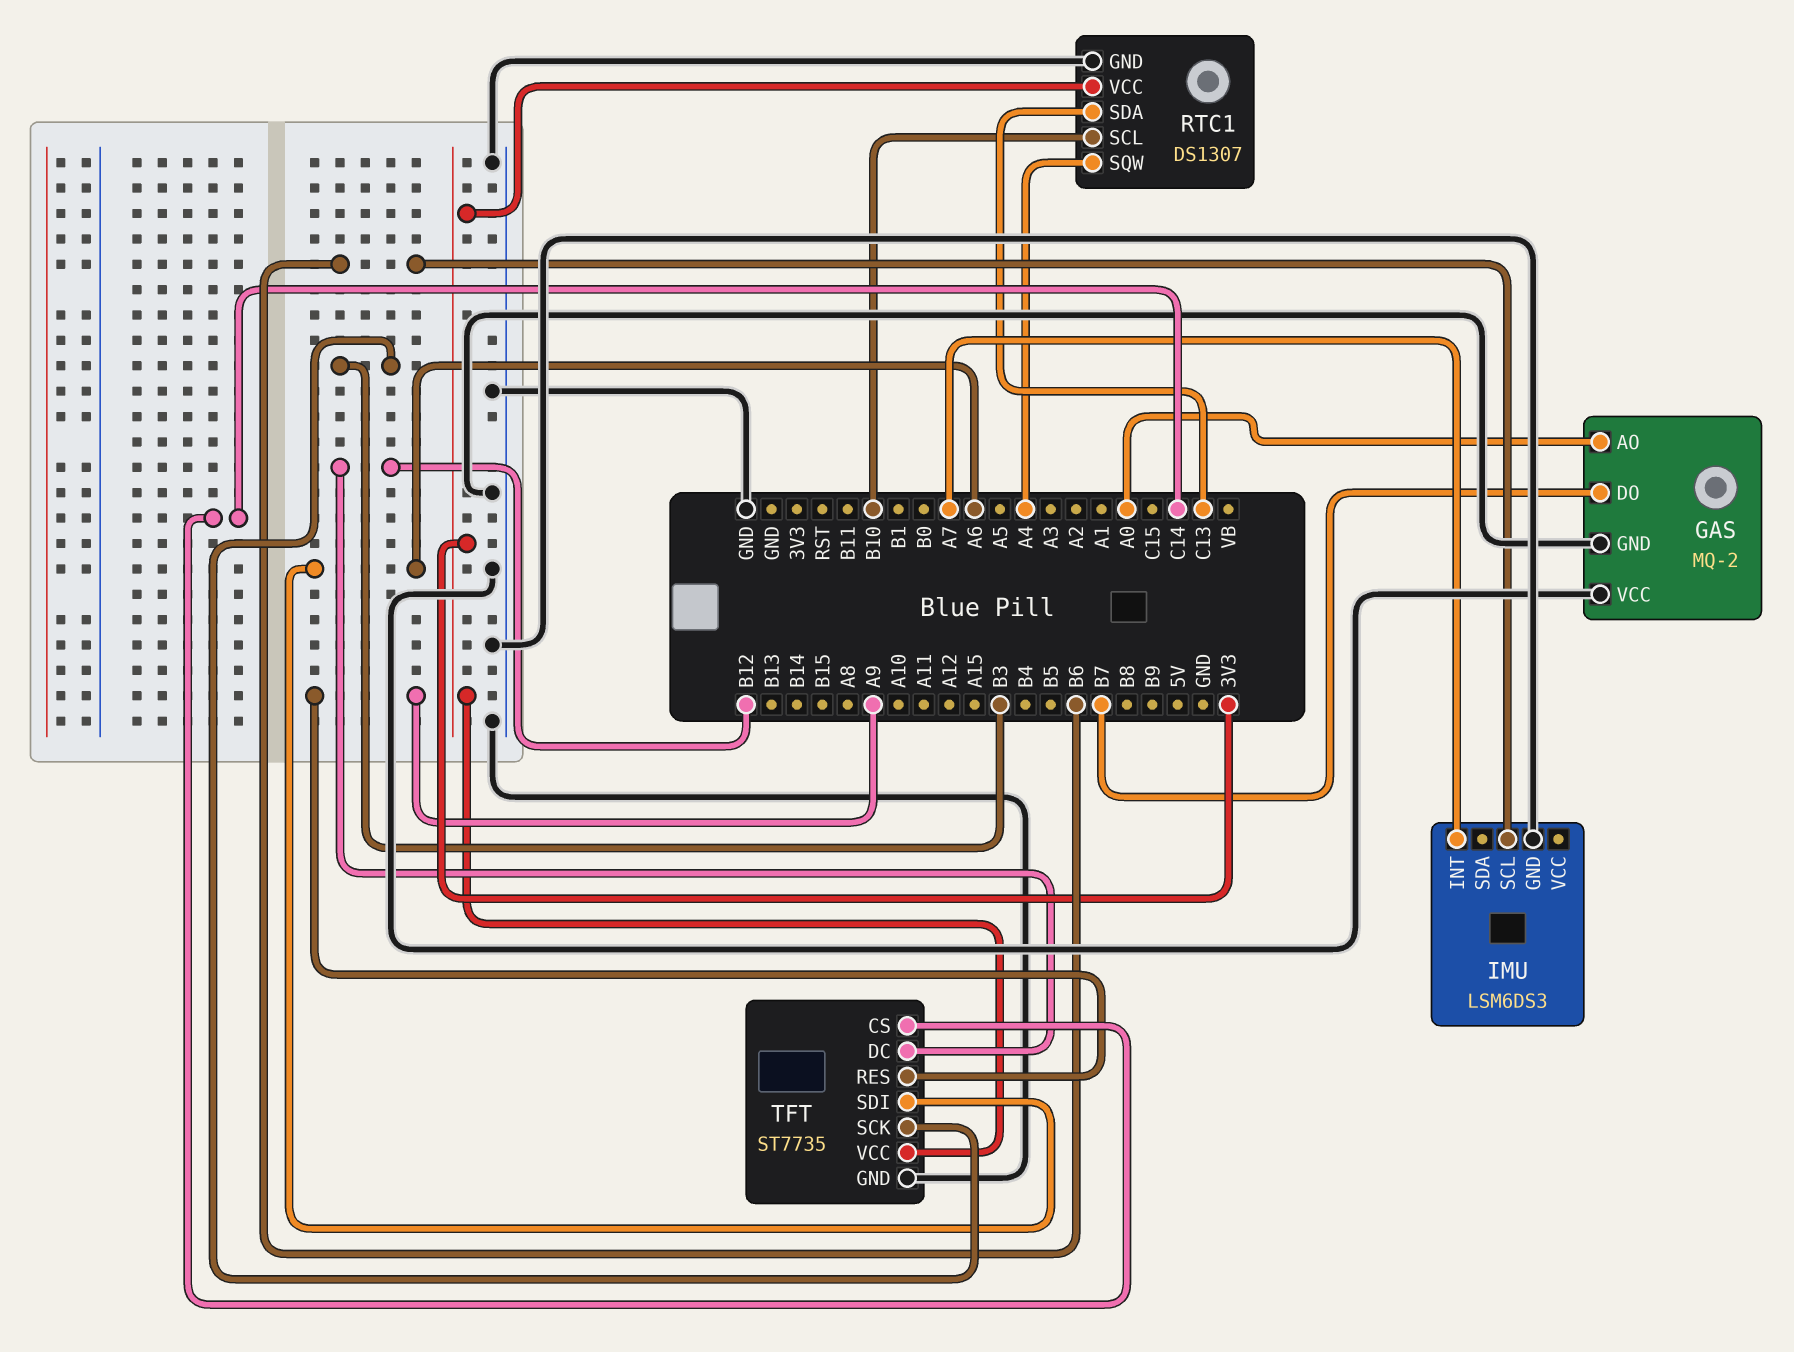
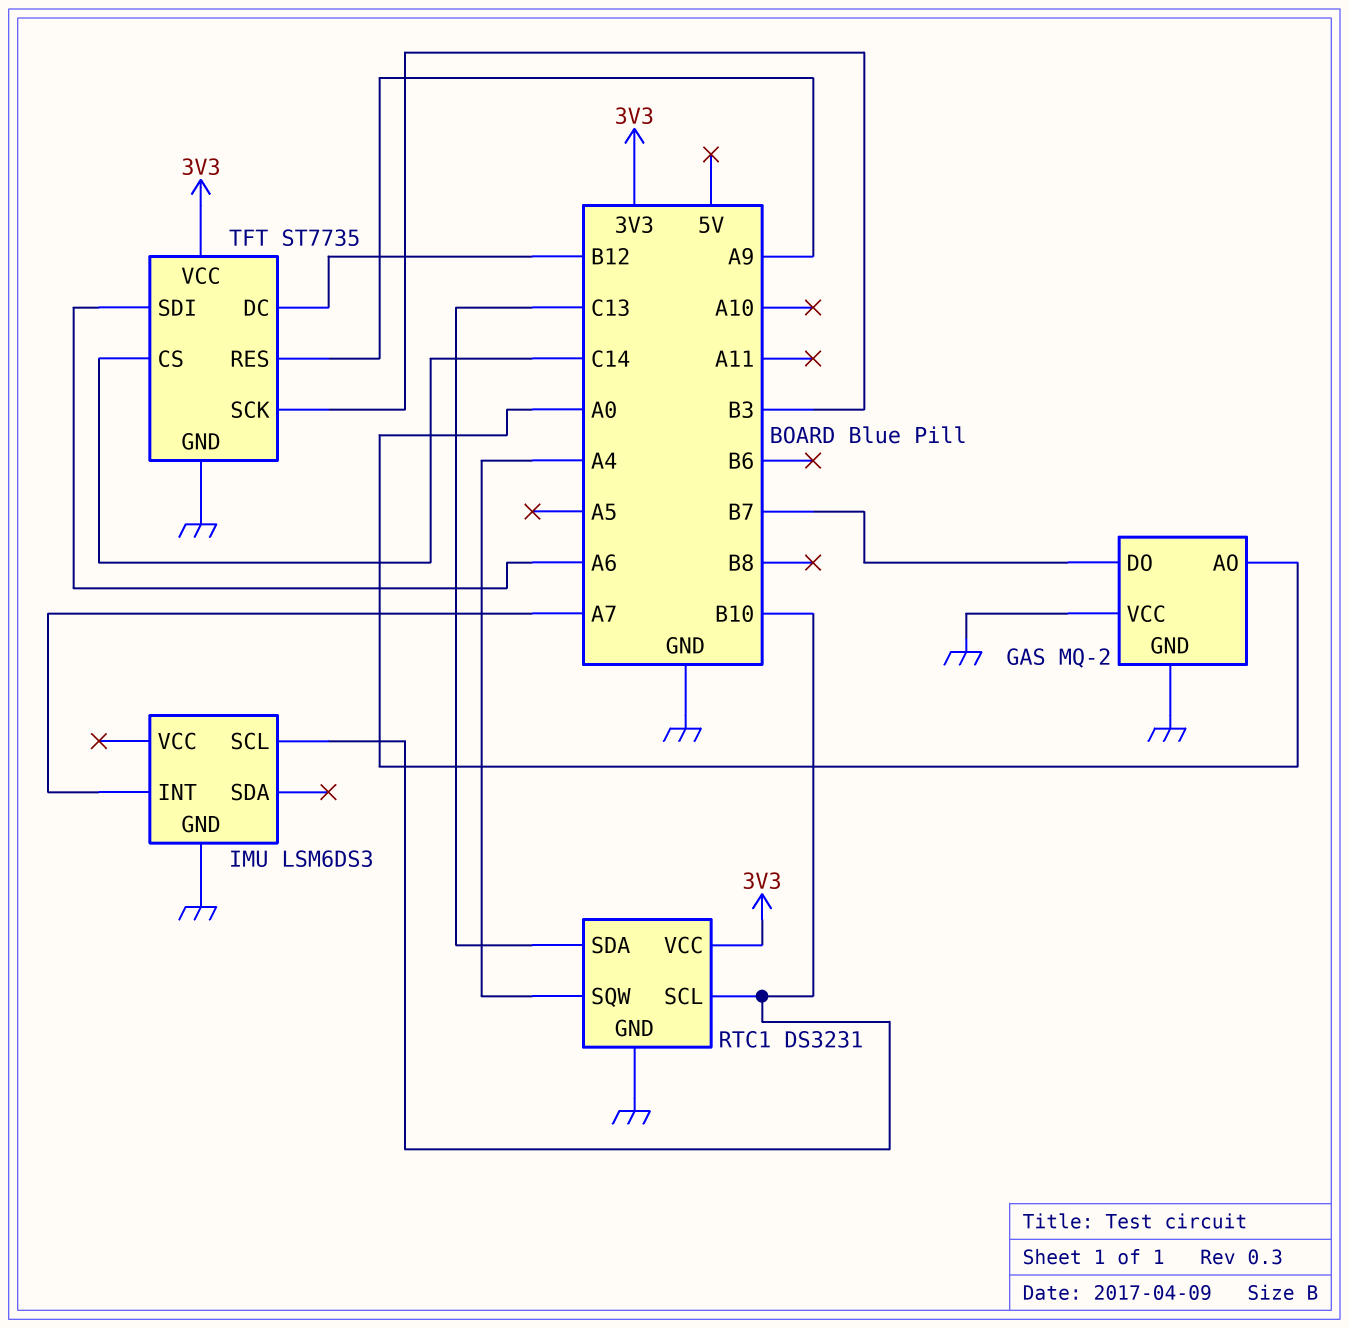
IMU pin SCL: B6 -> B10
RTC1: DS1307 -> DS3231

